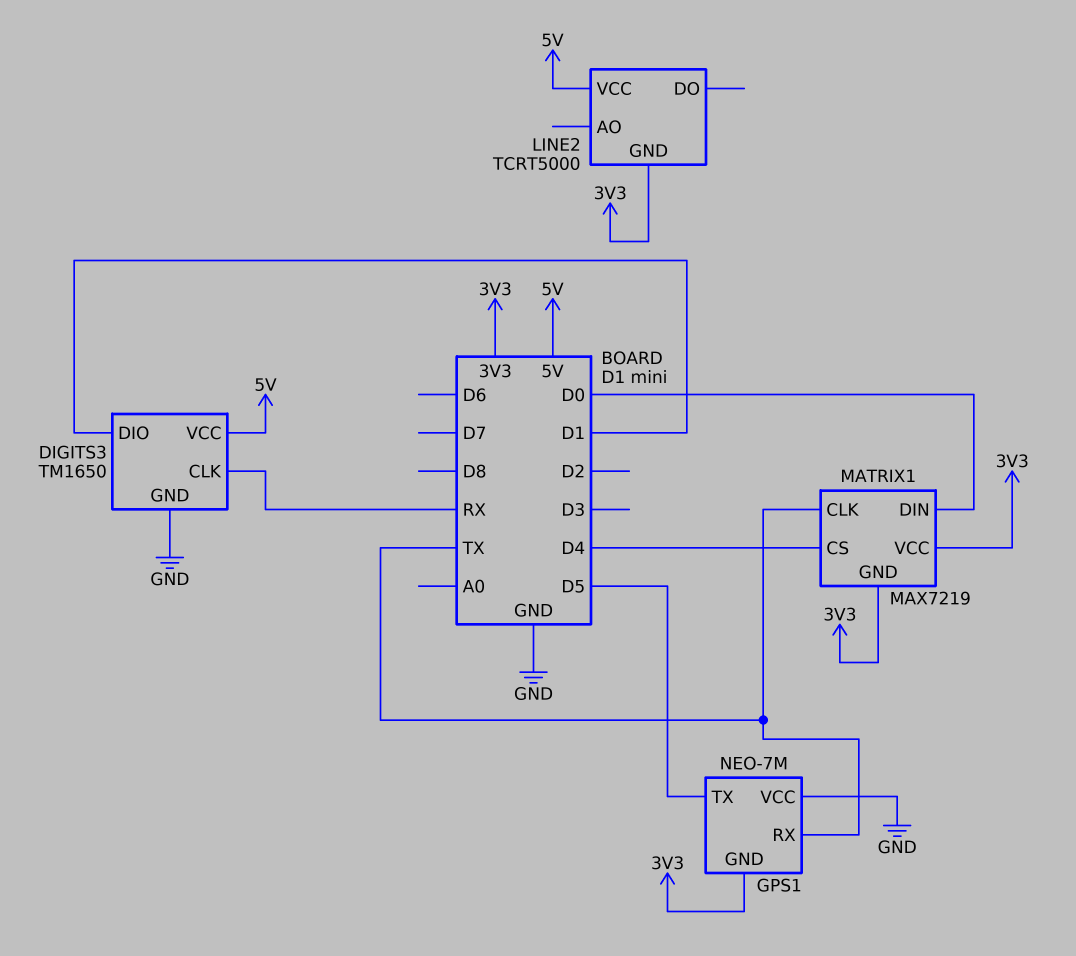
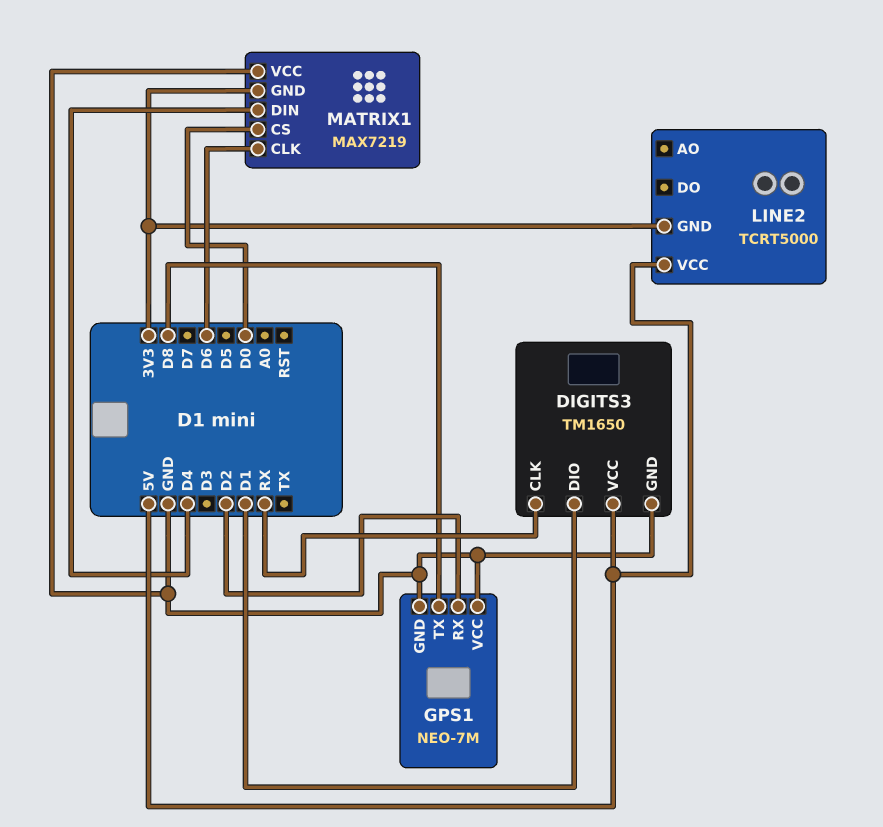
GPS1 pin GND: 3V3 -> GND
GPS1 pin RX: TX -> D2
GPS1 pin TX: D5 -> D8
MATRIX1 pin CLK: TX -> D6
MATRIX1 pin CS: D4 -> D0
MATRIX1 pin DIN: D0 -> D4
MATRIX1 pin VCC: 3V3 -> GND

